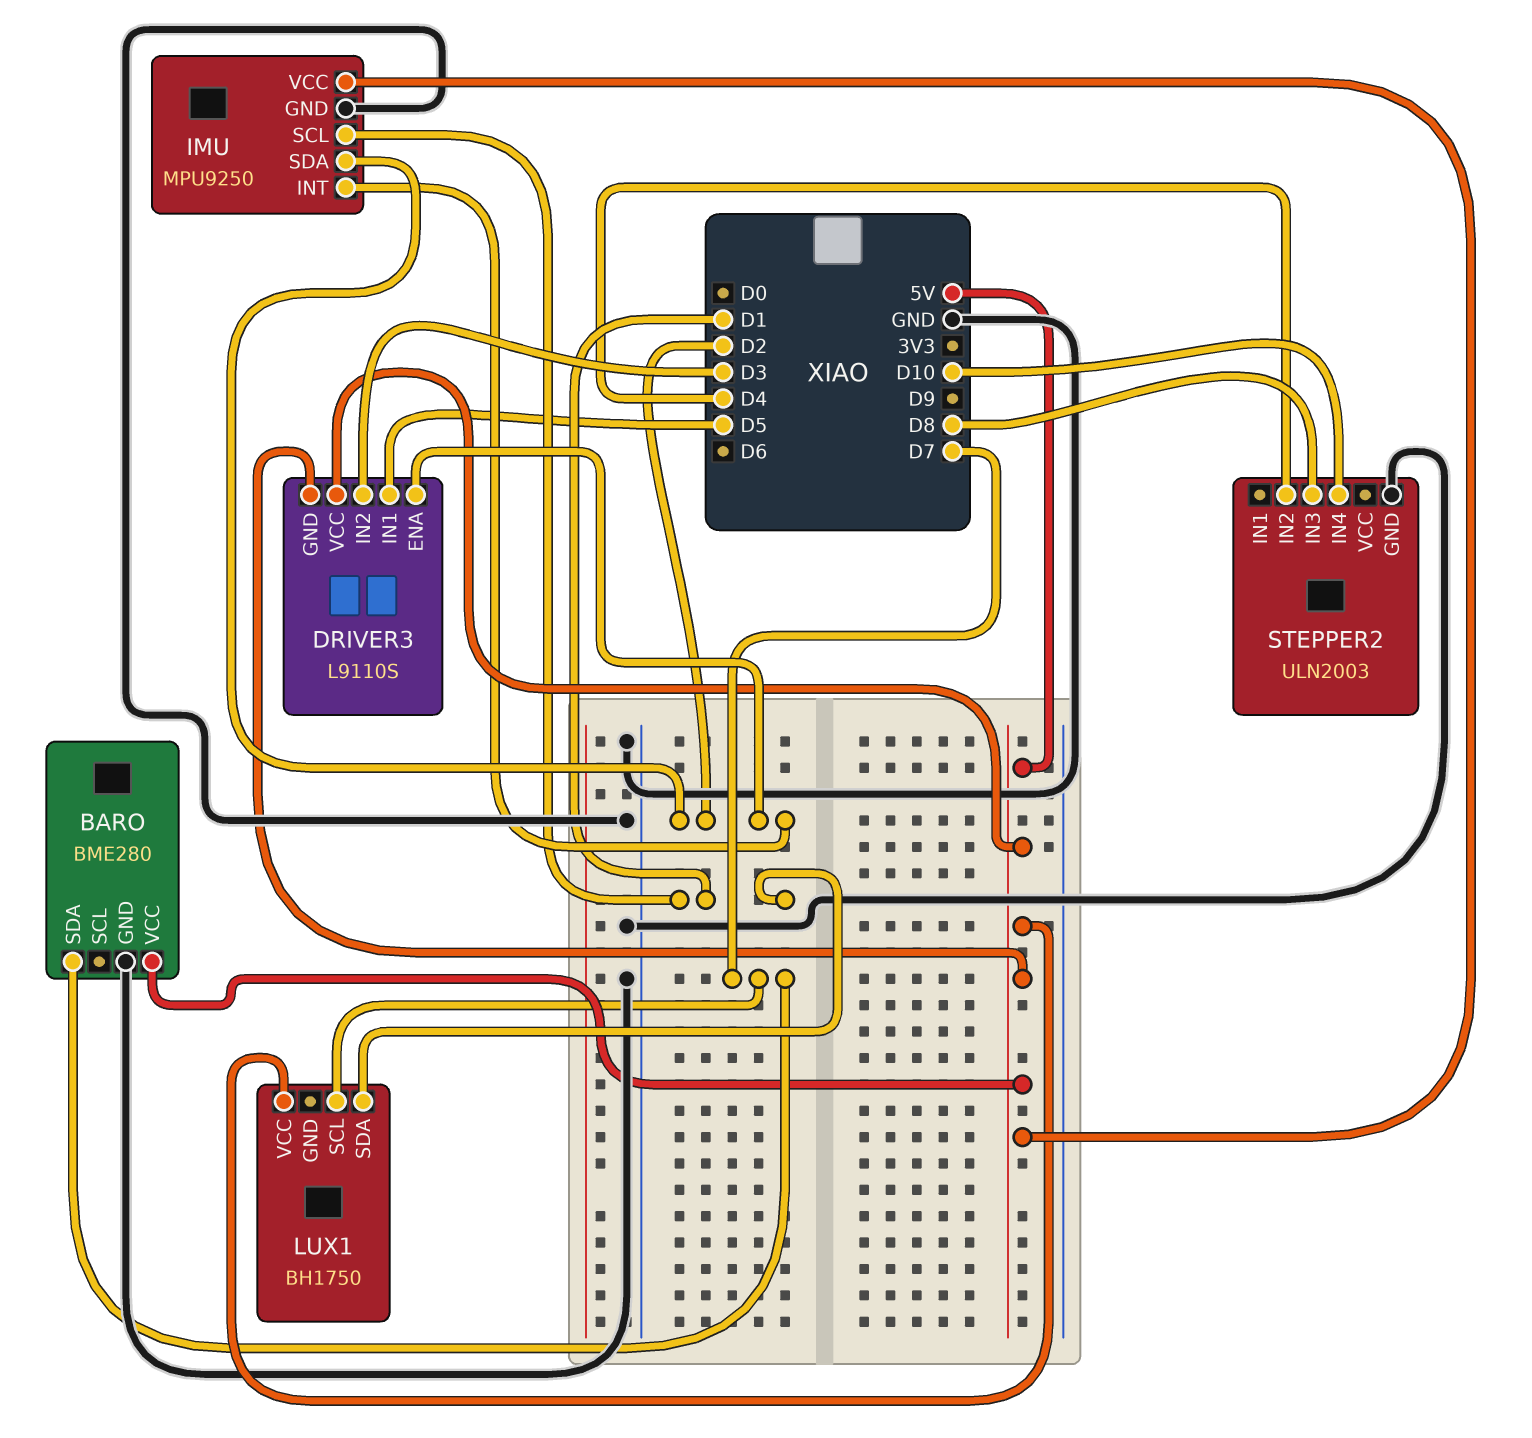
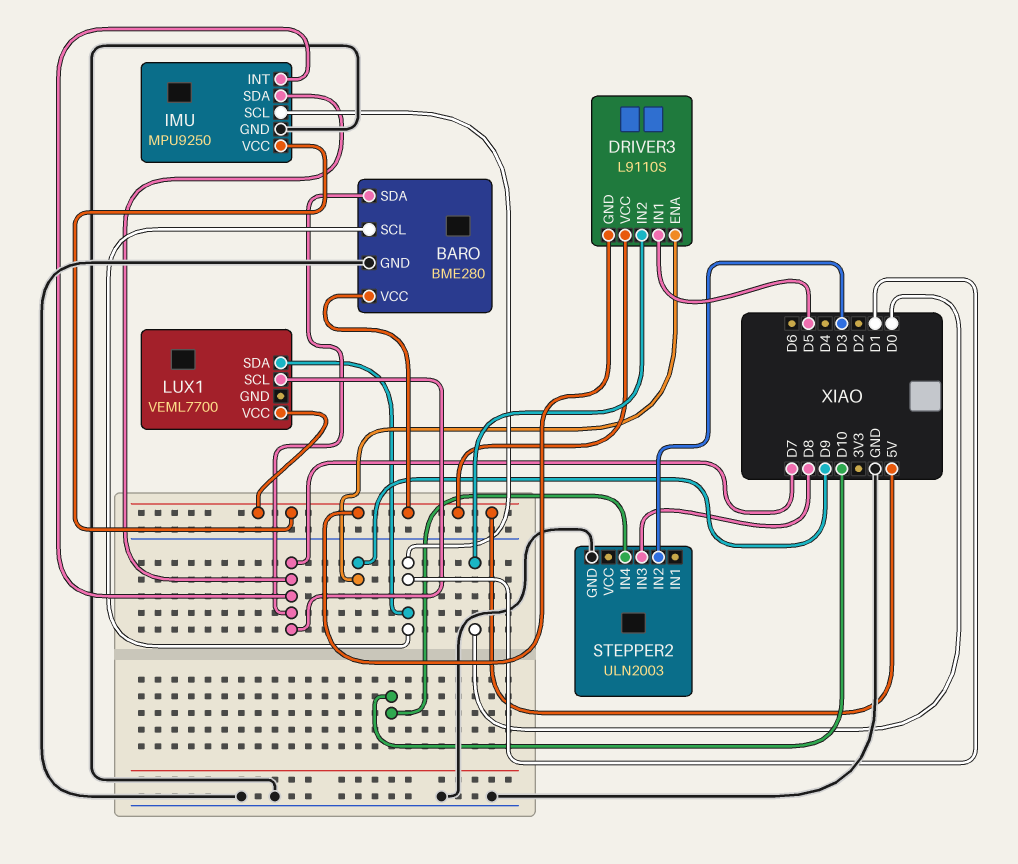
BARO pin SCL: none -> D1
DRIVER3 pin ENA: D2 -> D9
DRIVER3 pin IN2: D3 -> D0
IMU pin INT: D2 -> D7
IMU pin SDA: D2 -> D7
LUX1: BH1750 -> VEML7700
STEPPER2 pin IN2: D4 -> D3

